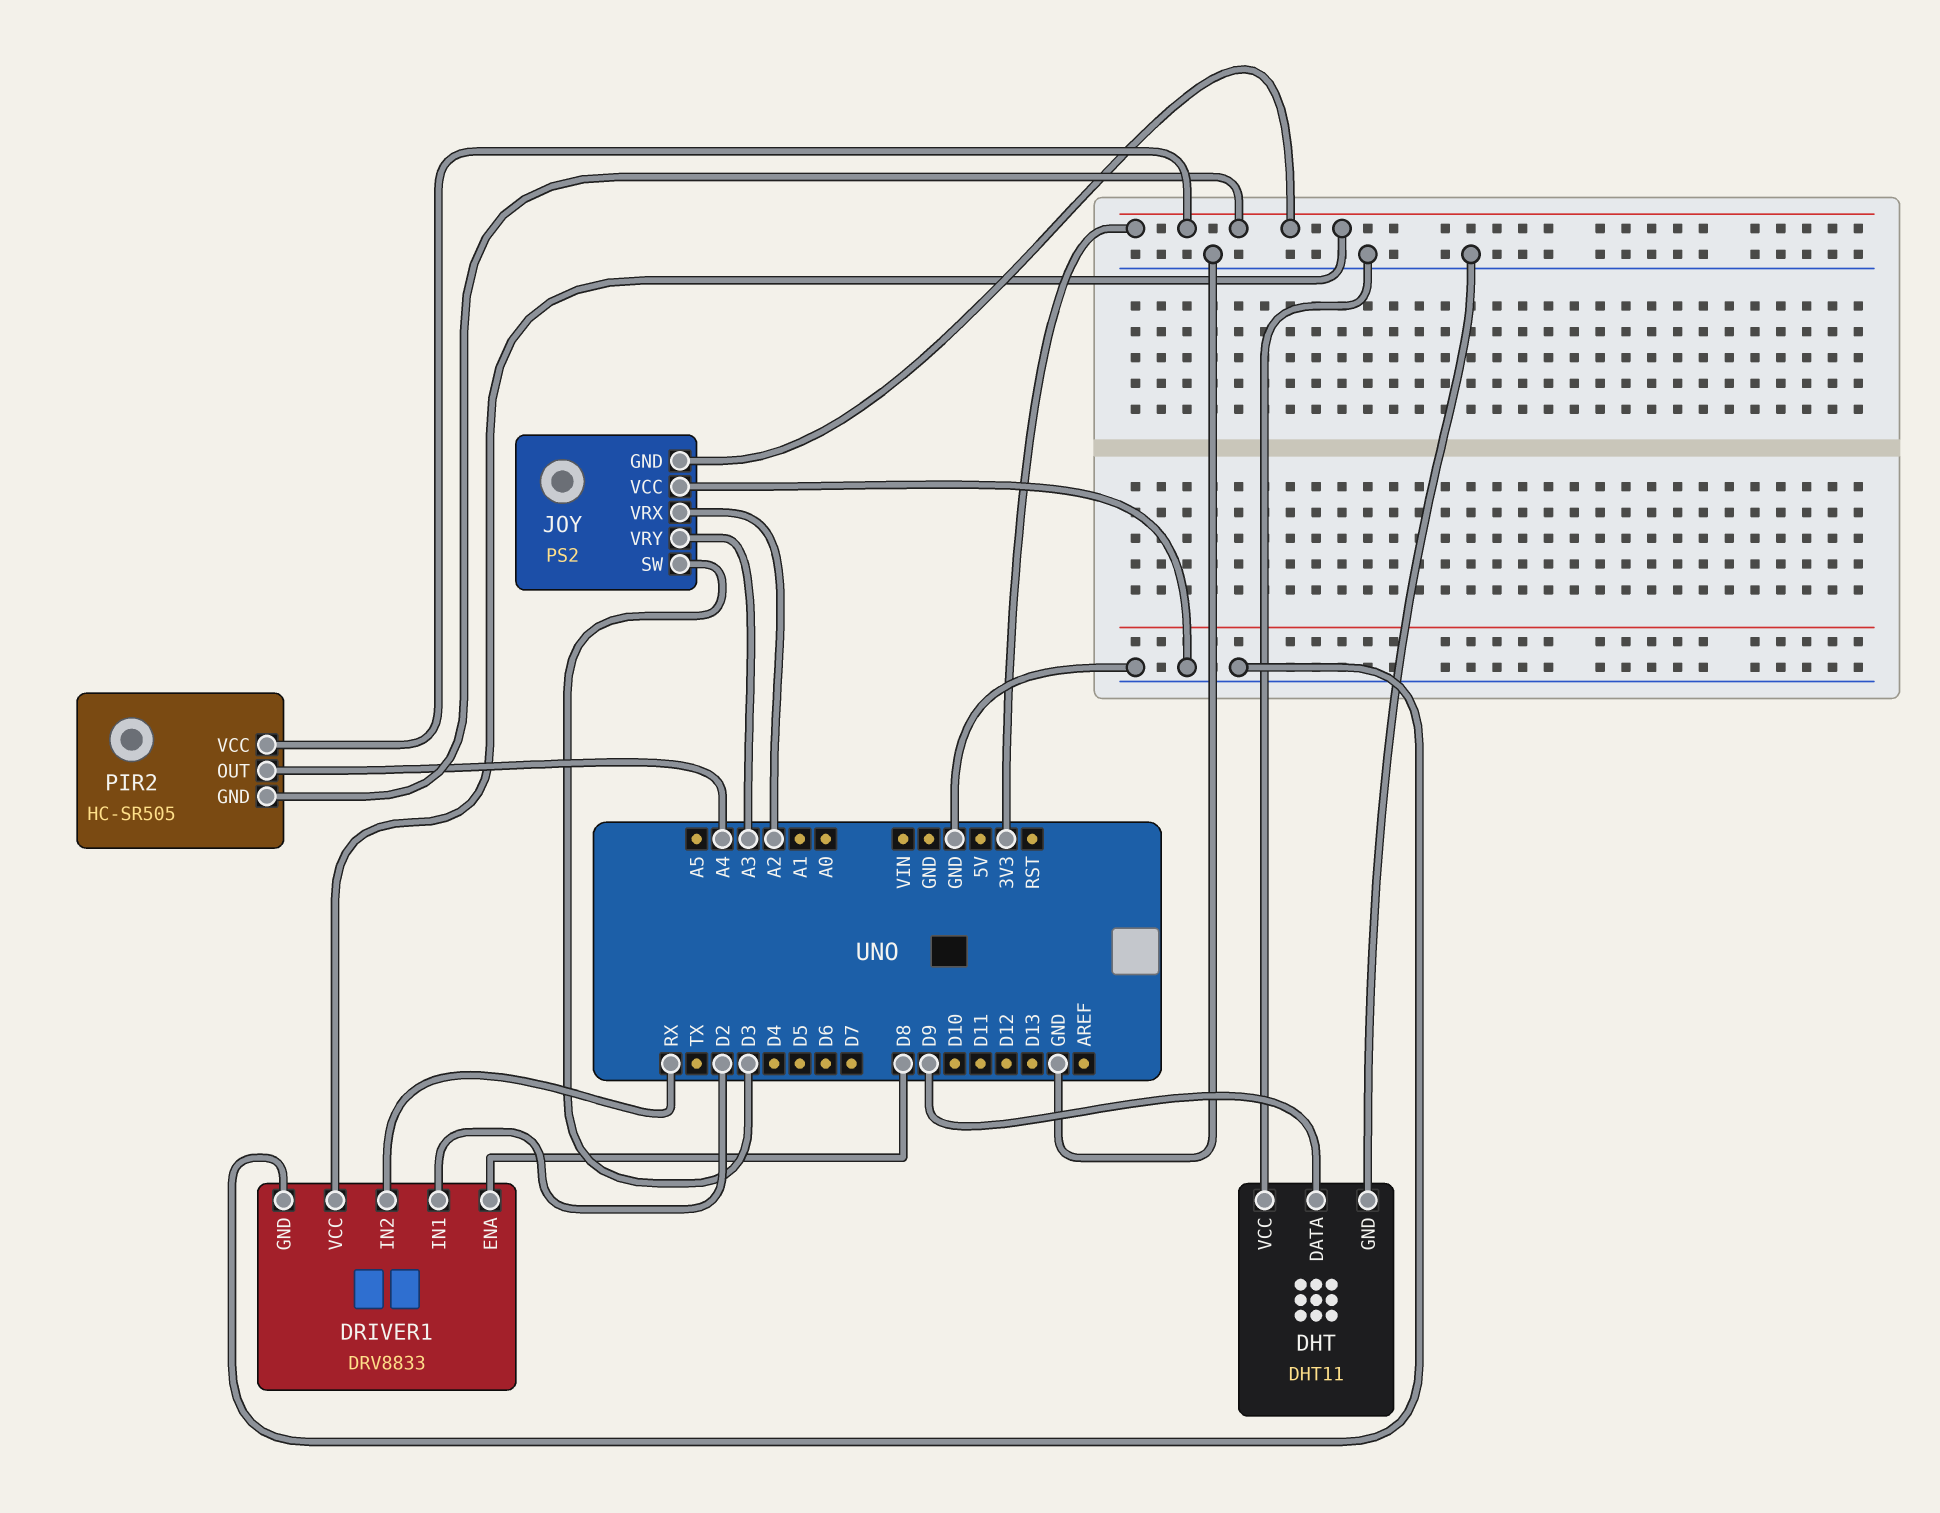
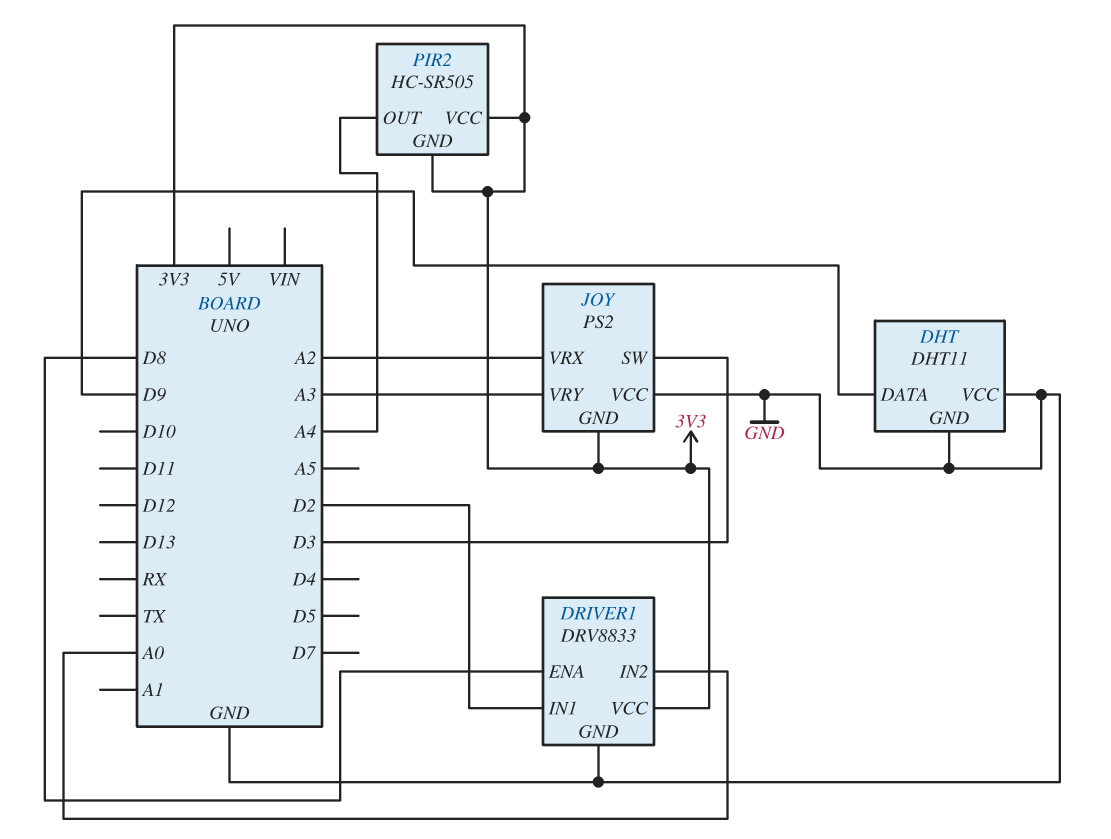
DRIVER1 pin IN2: RX -> A0

